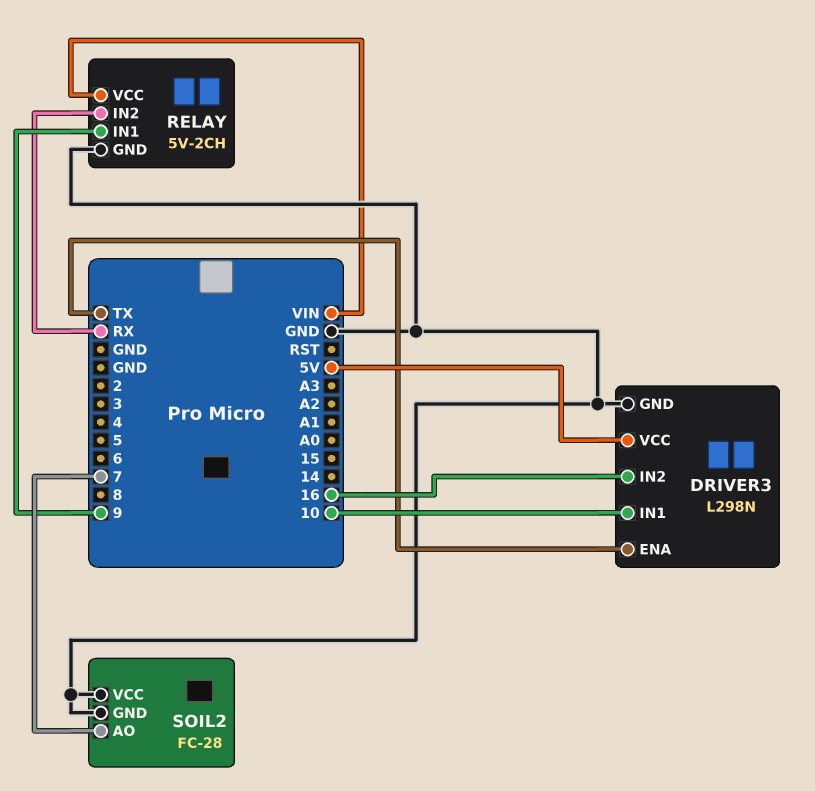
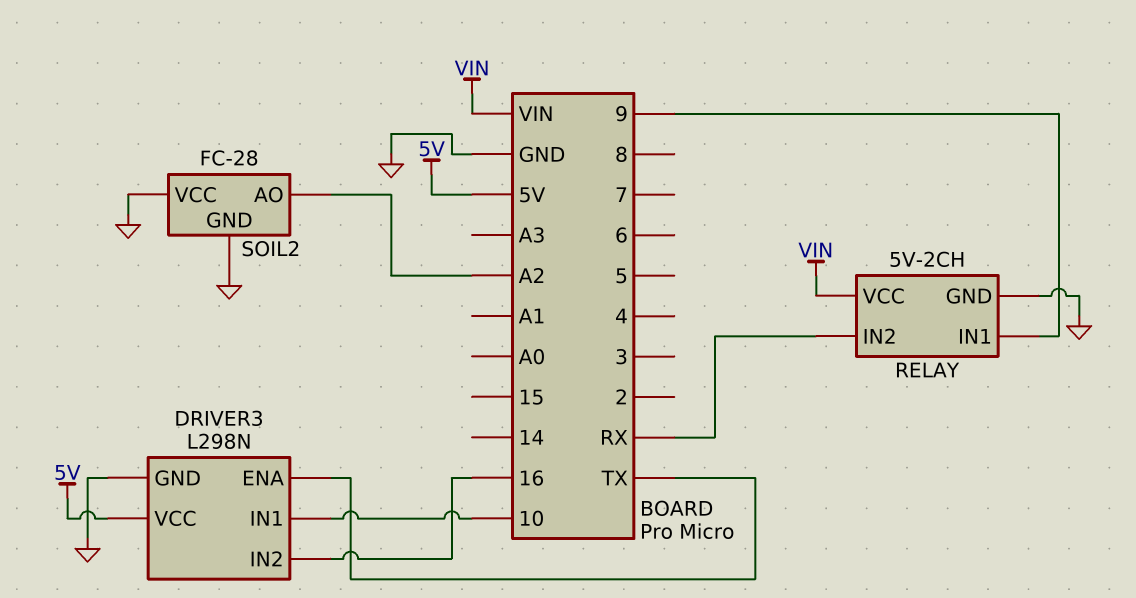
SOIL2 pin AO: 7 -> A2

